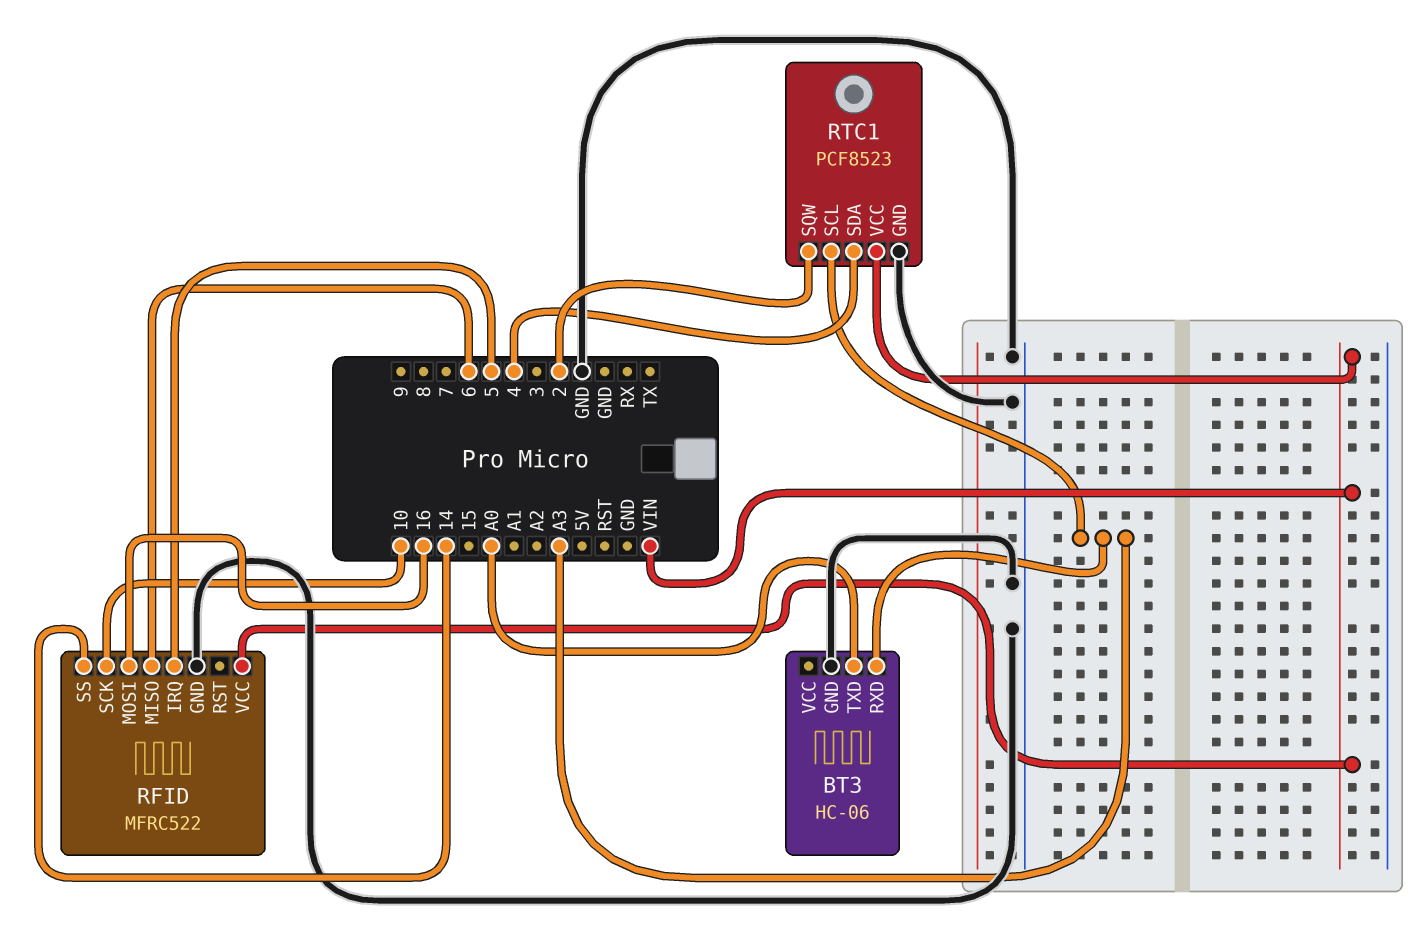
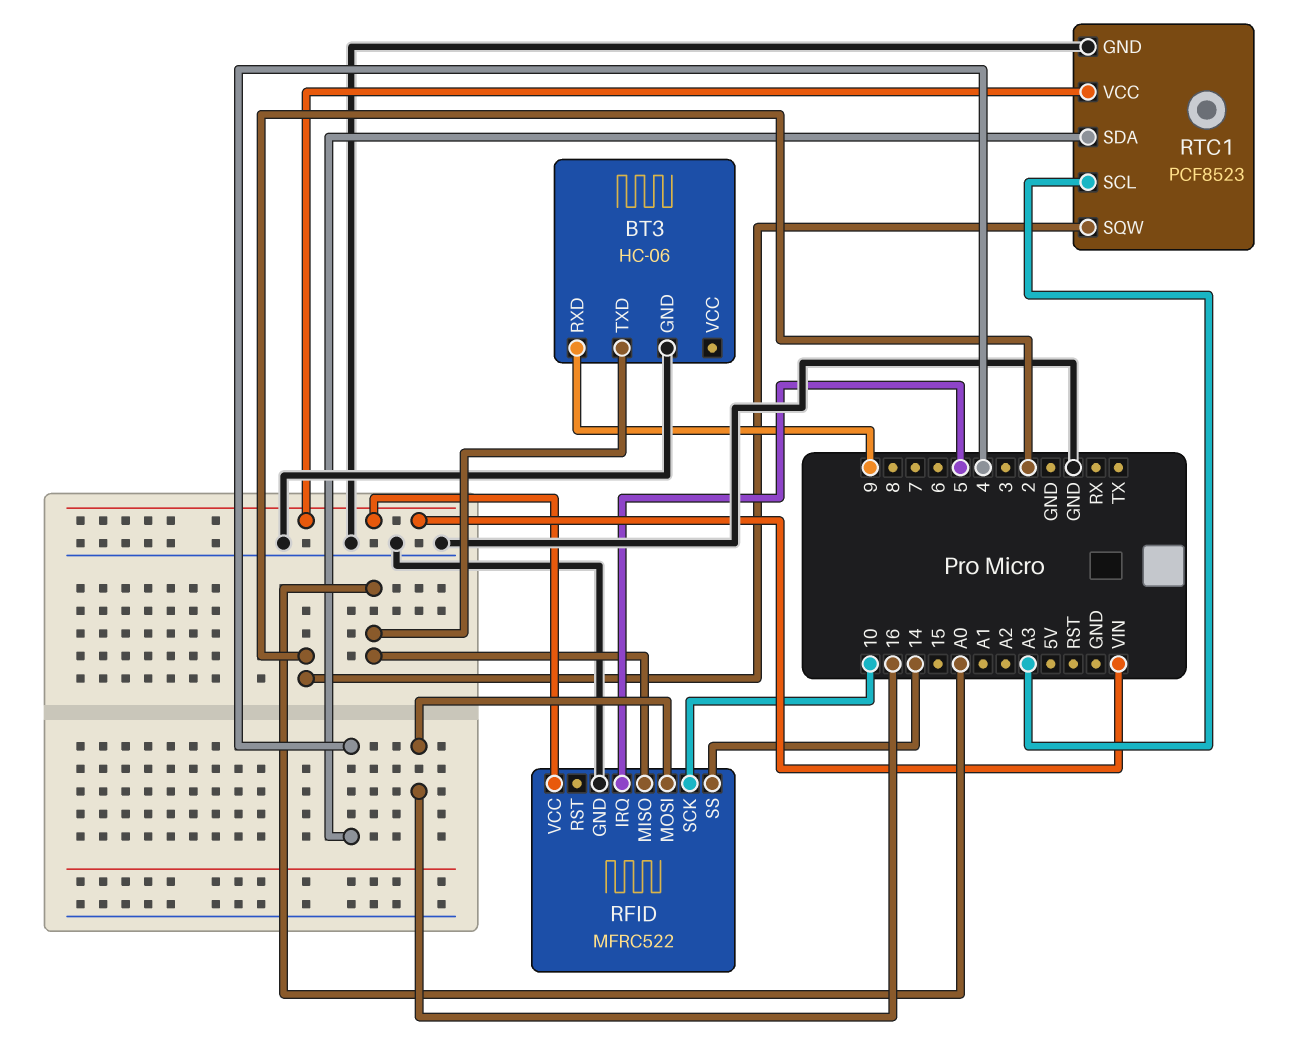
BT3 pin RXD: A3 -> 9
RFID pin MISO: 6 -> A0

